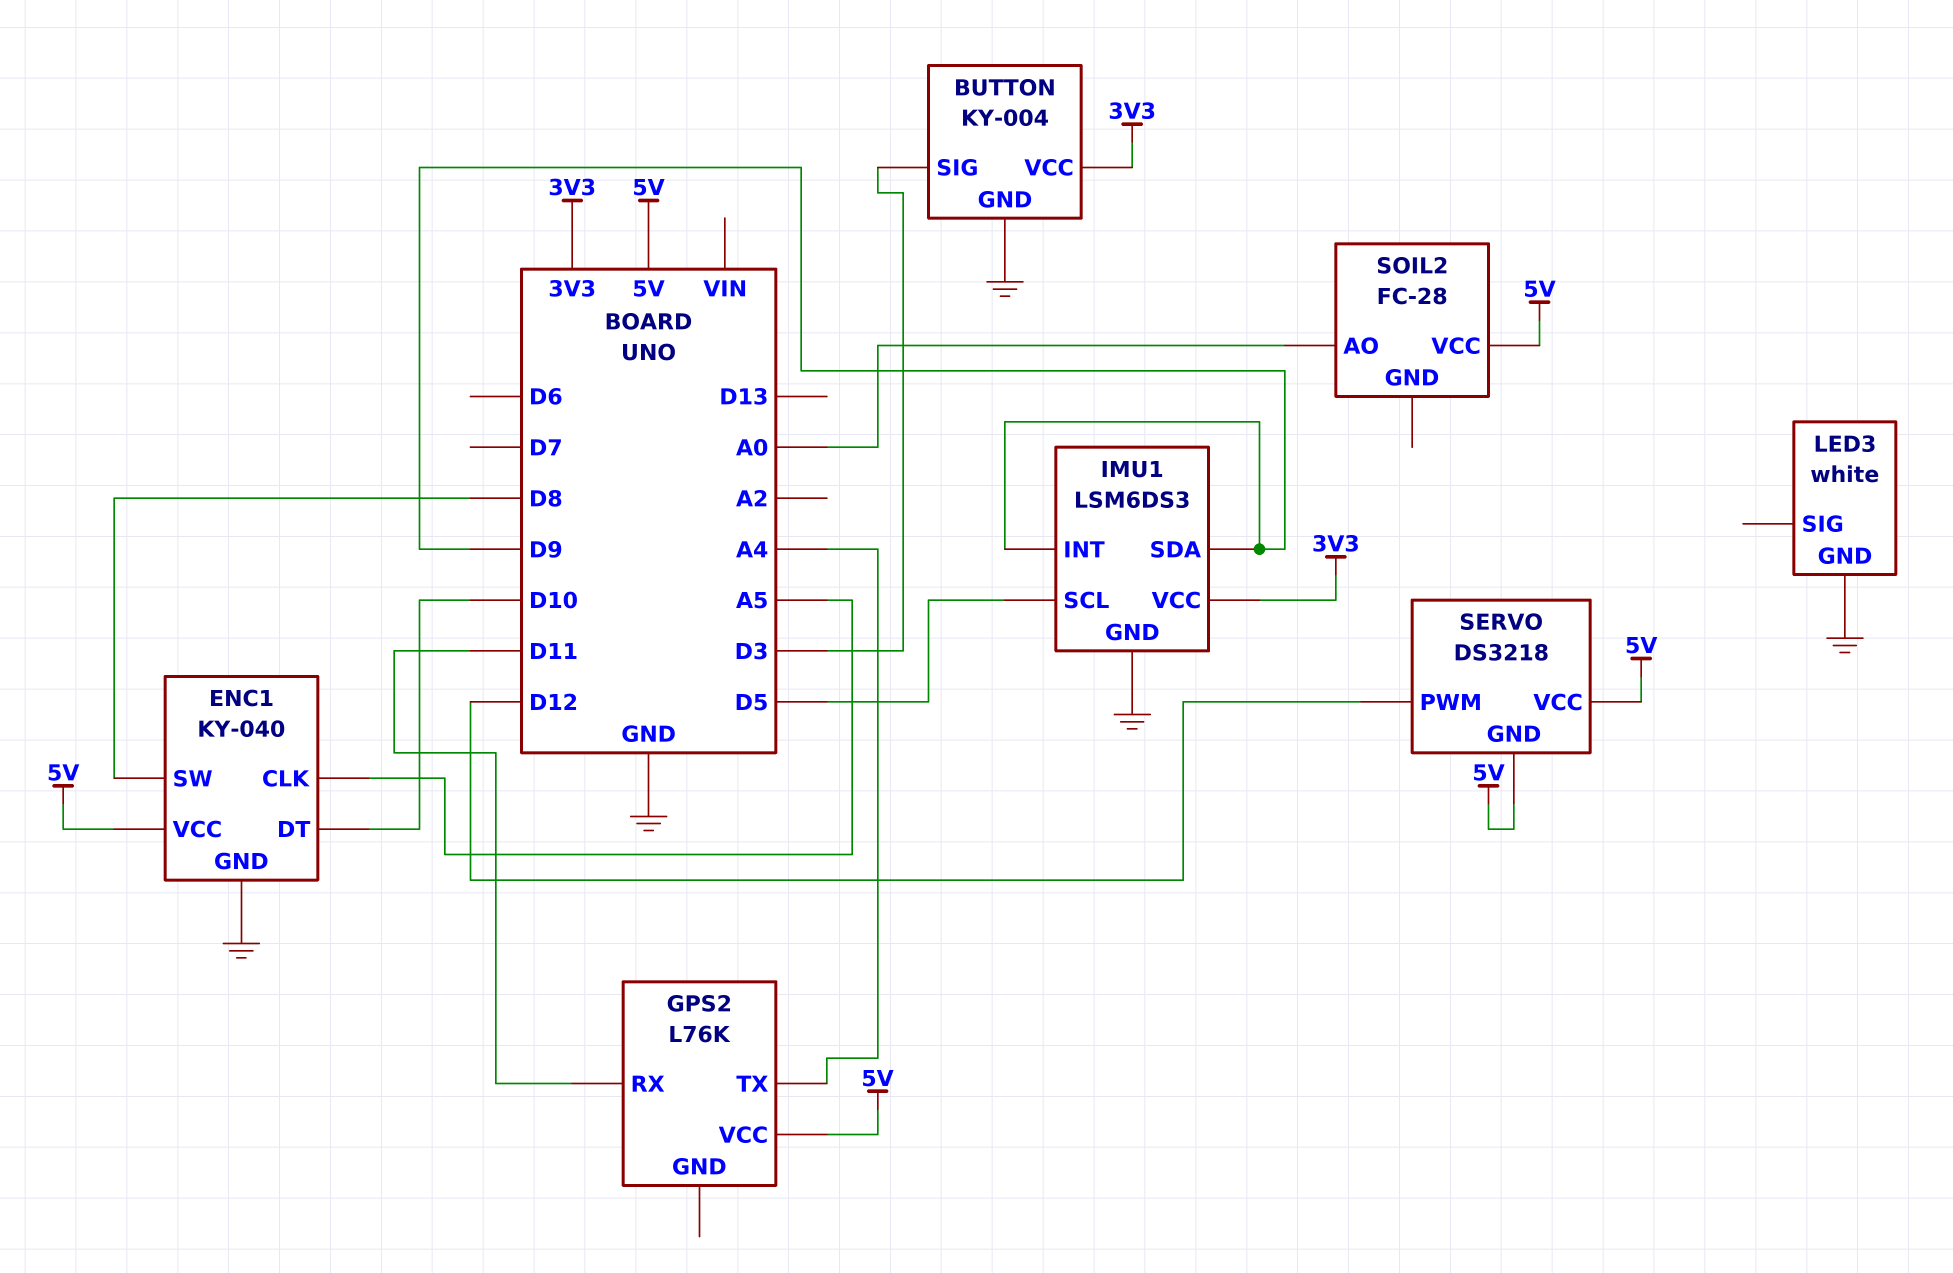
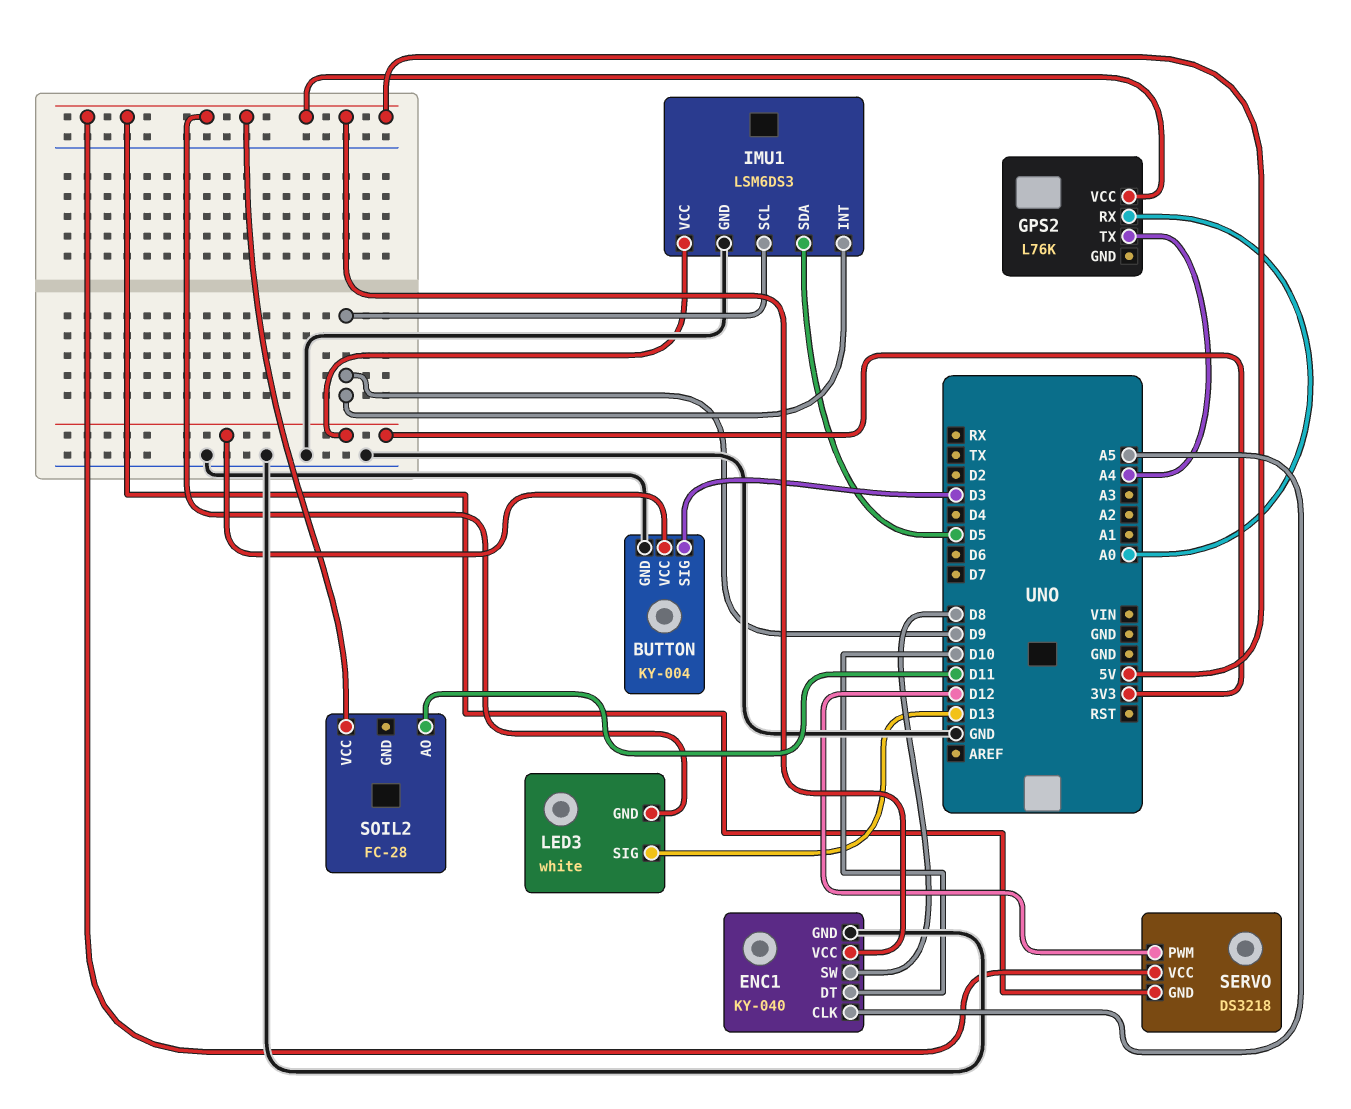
GPS2 pin RX: D11 -> A0
IMU1 pin SCL: D5 -> D9
IMU1 pin SDA: D9 -> D5
LED3 pin GND: GND -> 5V
LED3 pin SIG: none -> D13
SOIL2 pin AO: A0 -> D11

